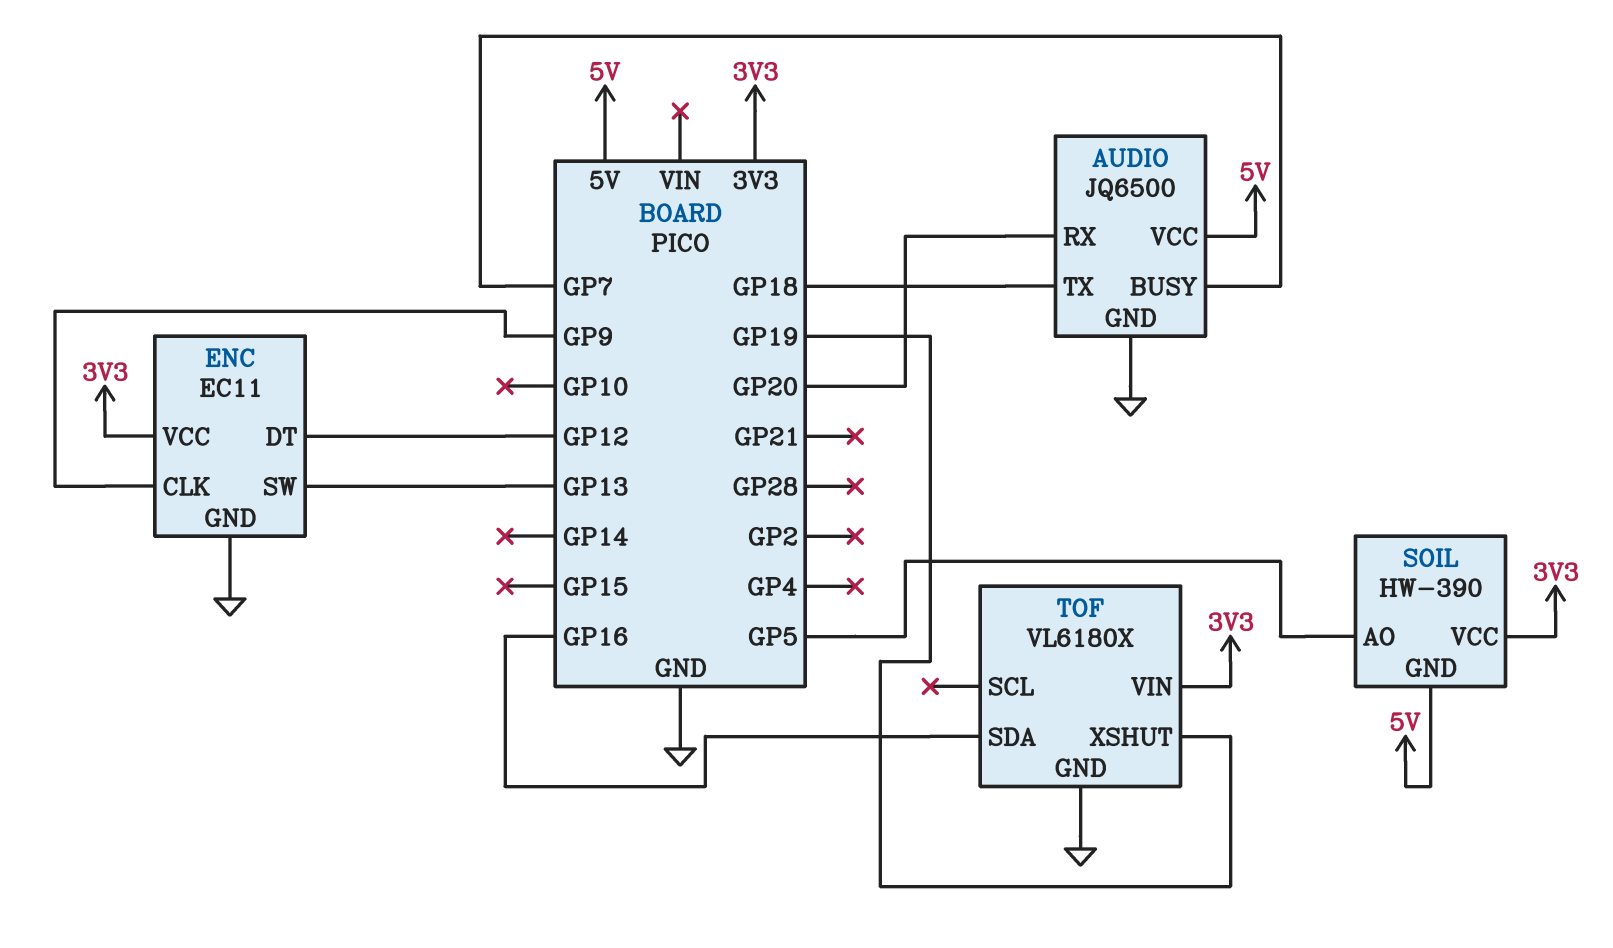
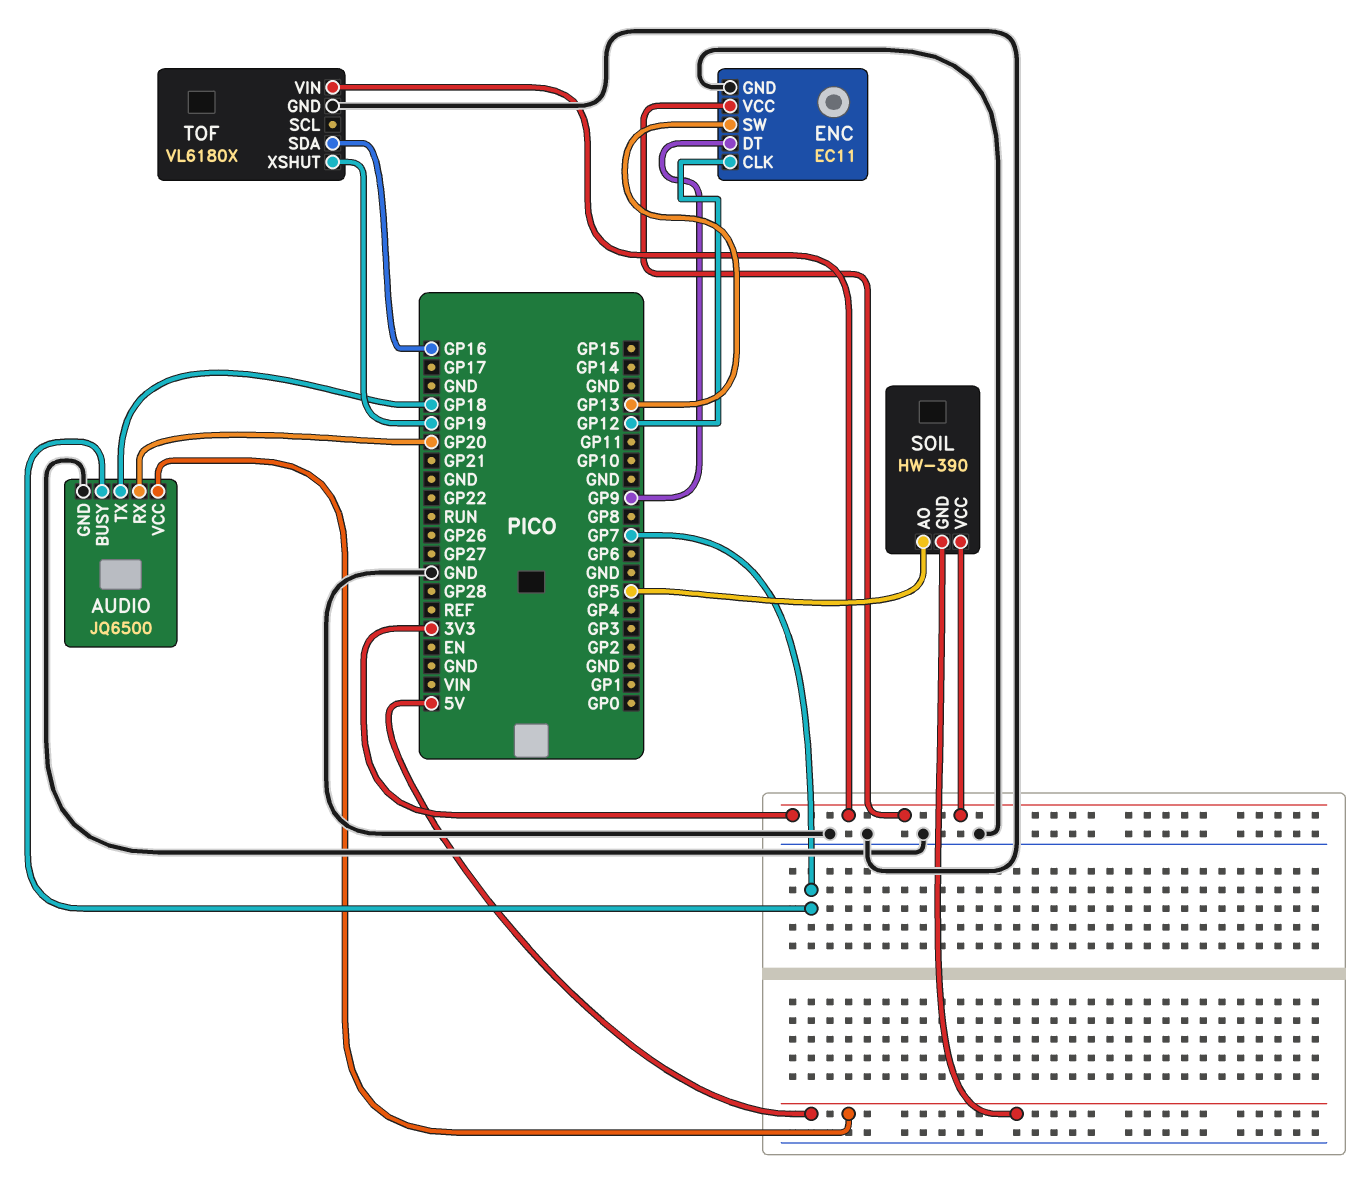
ENC pin CLK: GP9 -> GP12
ENC pin DT: GP12 -> GP9

